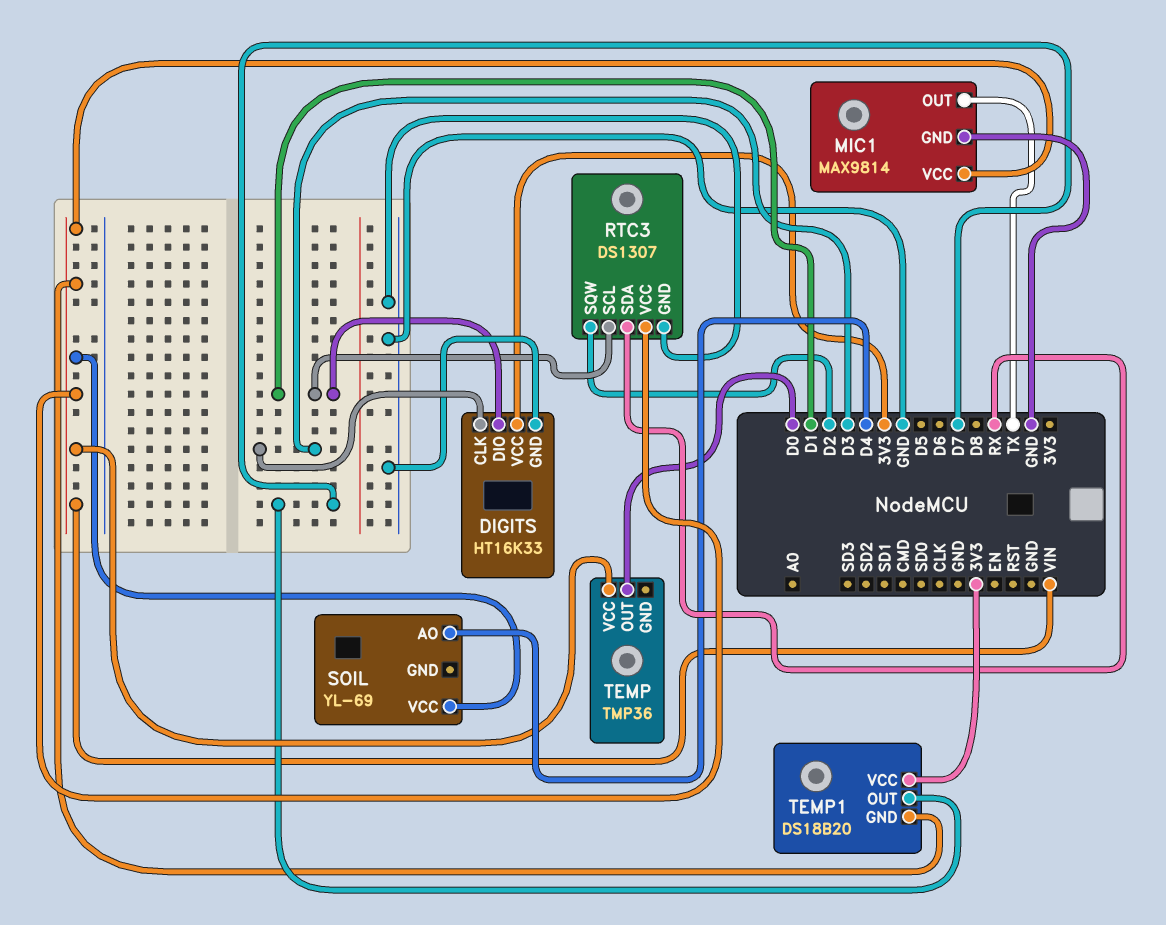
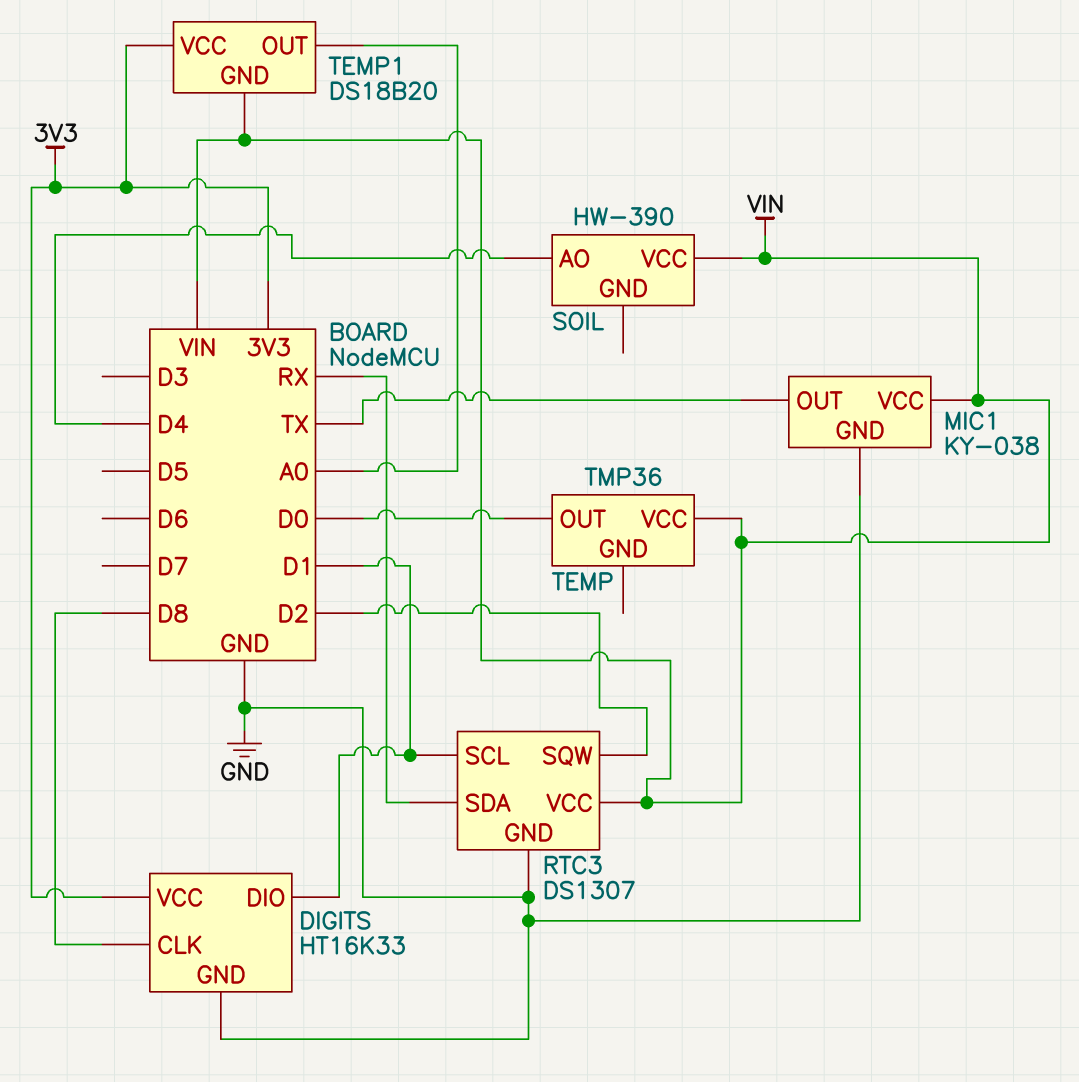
DIGITS pin CLK: D3 -> D8
MIC1: MAX9814 -> KY-038
SOIL: YL-69 -> HW-390
TEMP1 pin OUT: D7 -> A0

